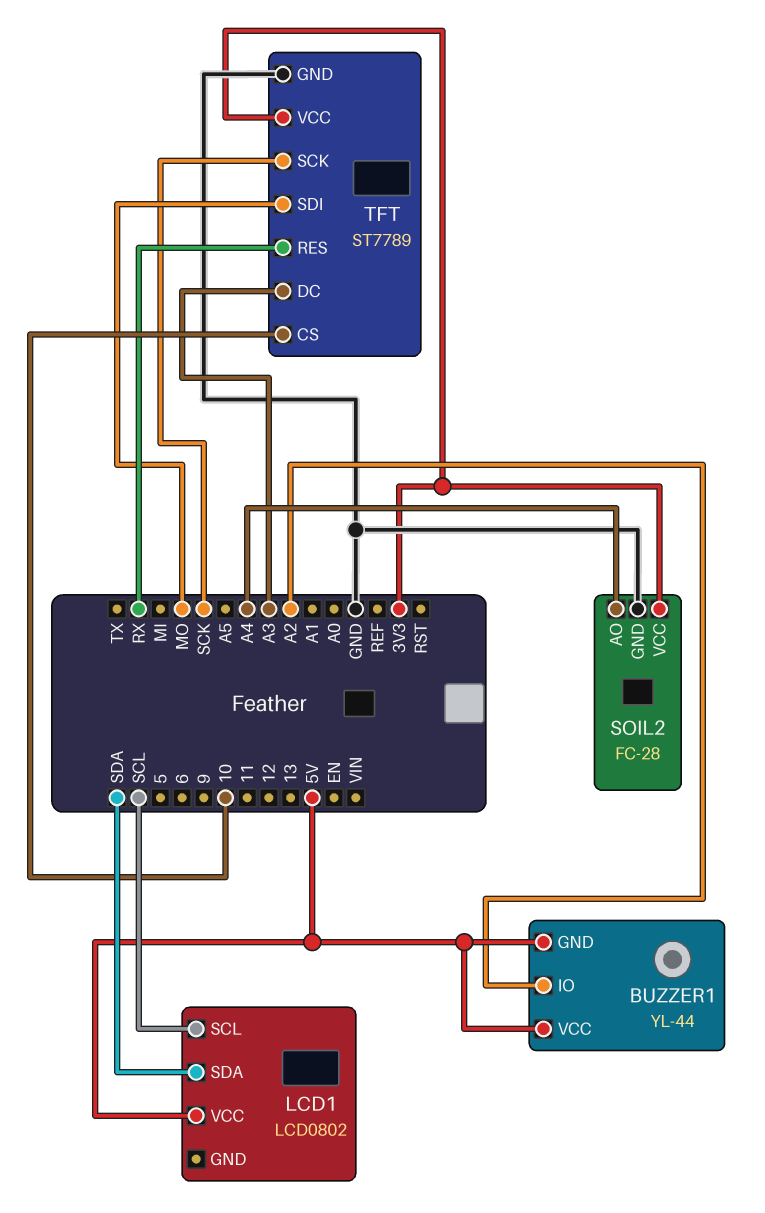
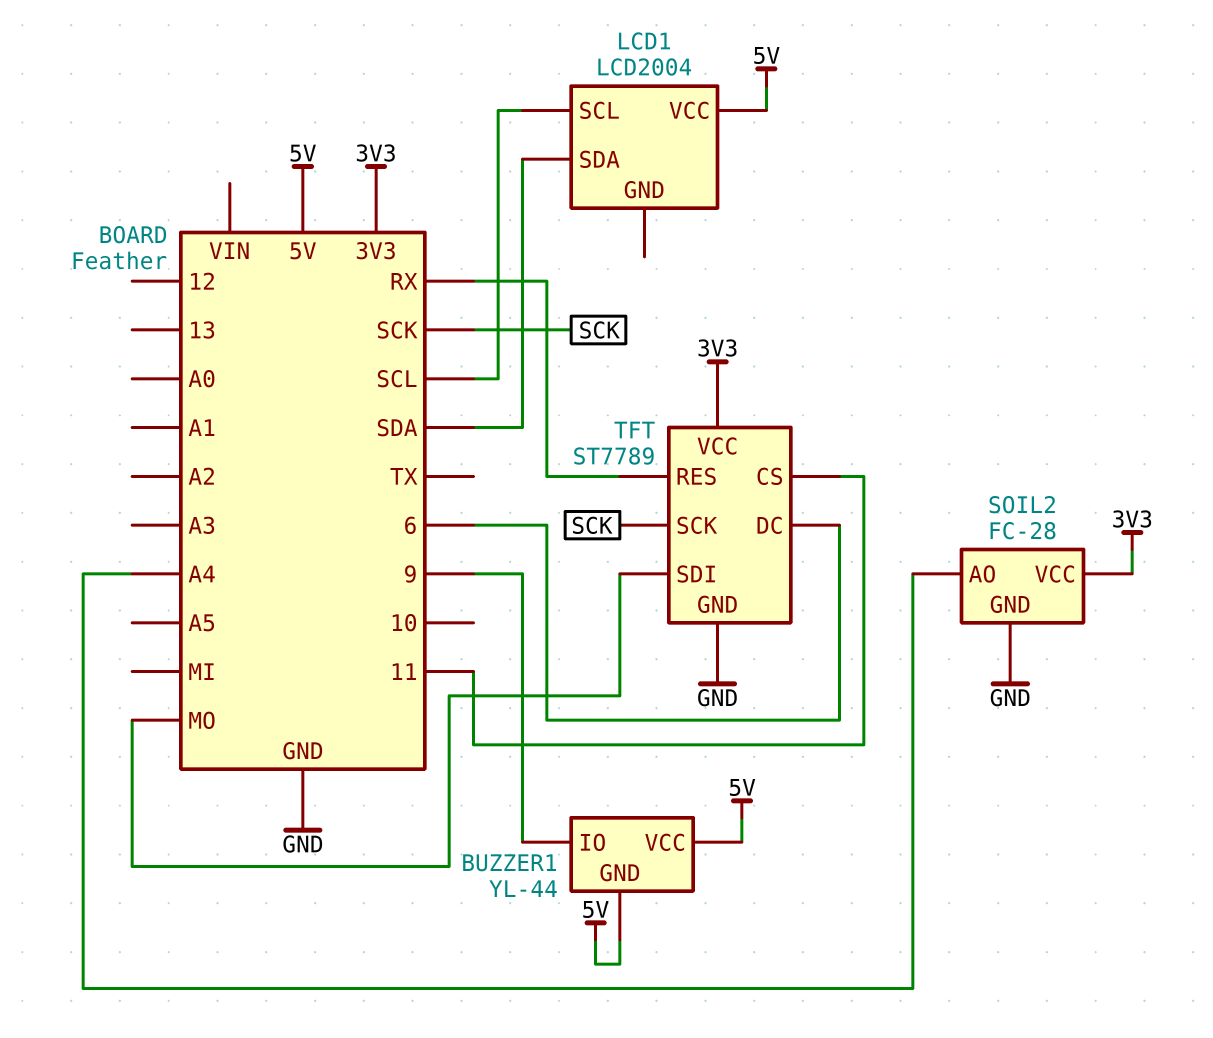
BUZZER1 pin IO: A2 -> 9
LCD1: LCD0802 -> LCD2004
TFT pin CS: 10 -> 11
TFT pin DC: A3 -> 6

